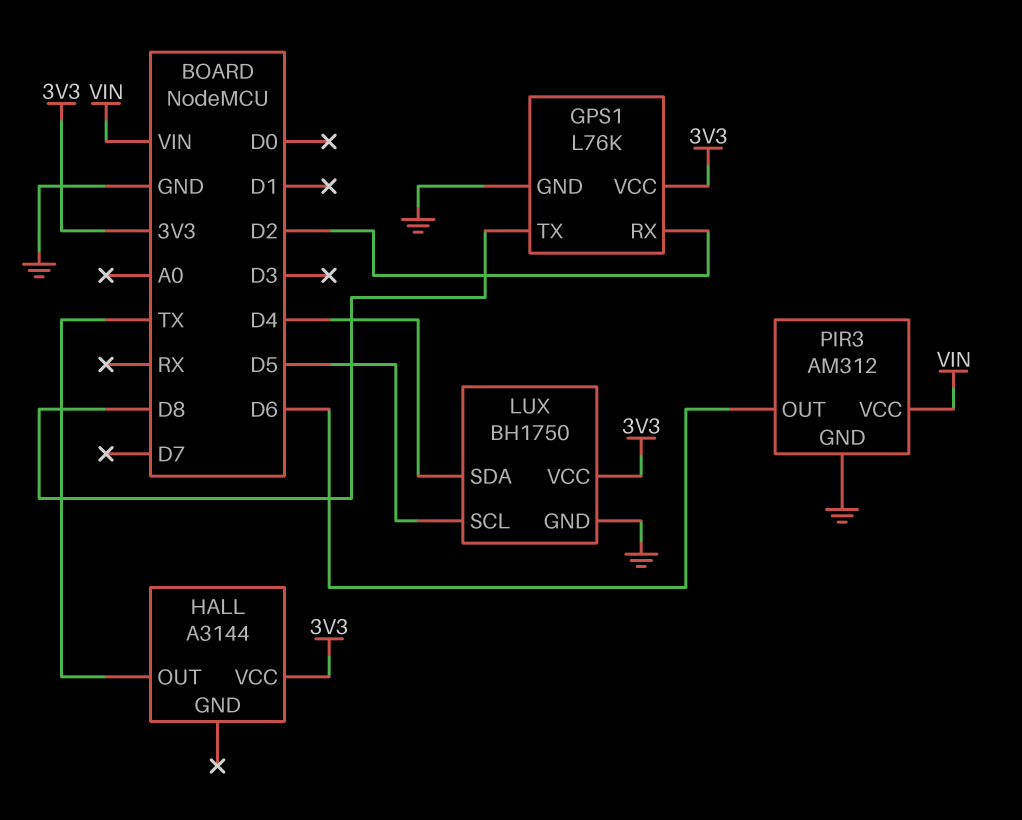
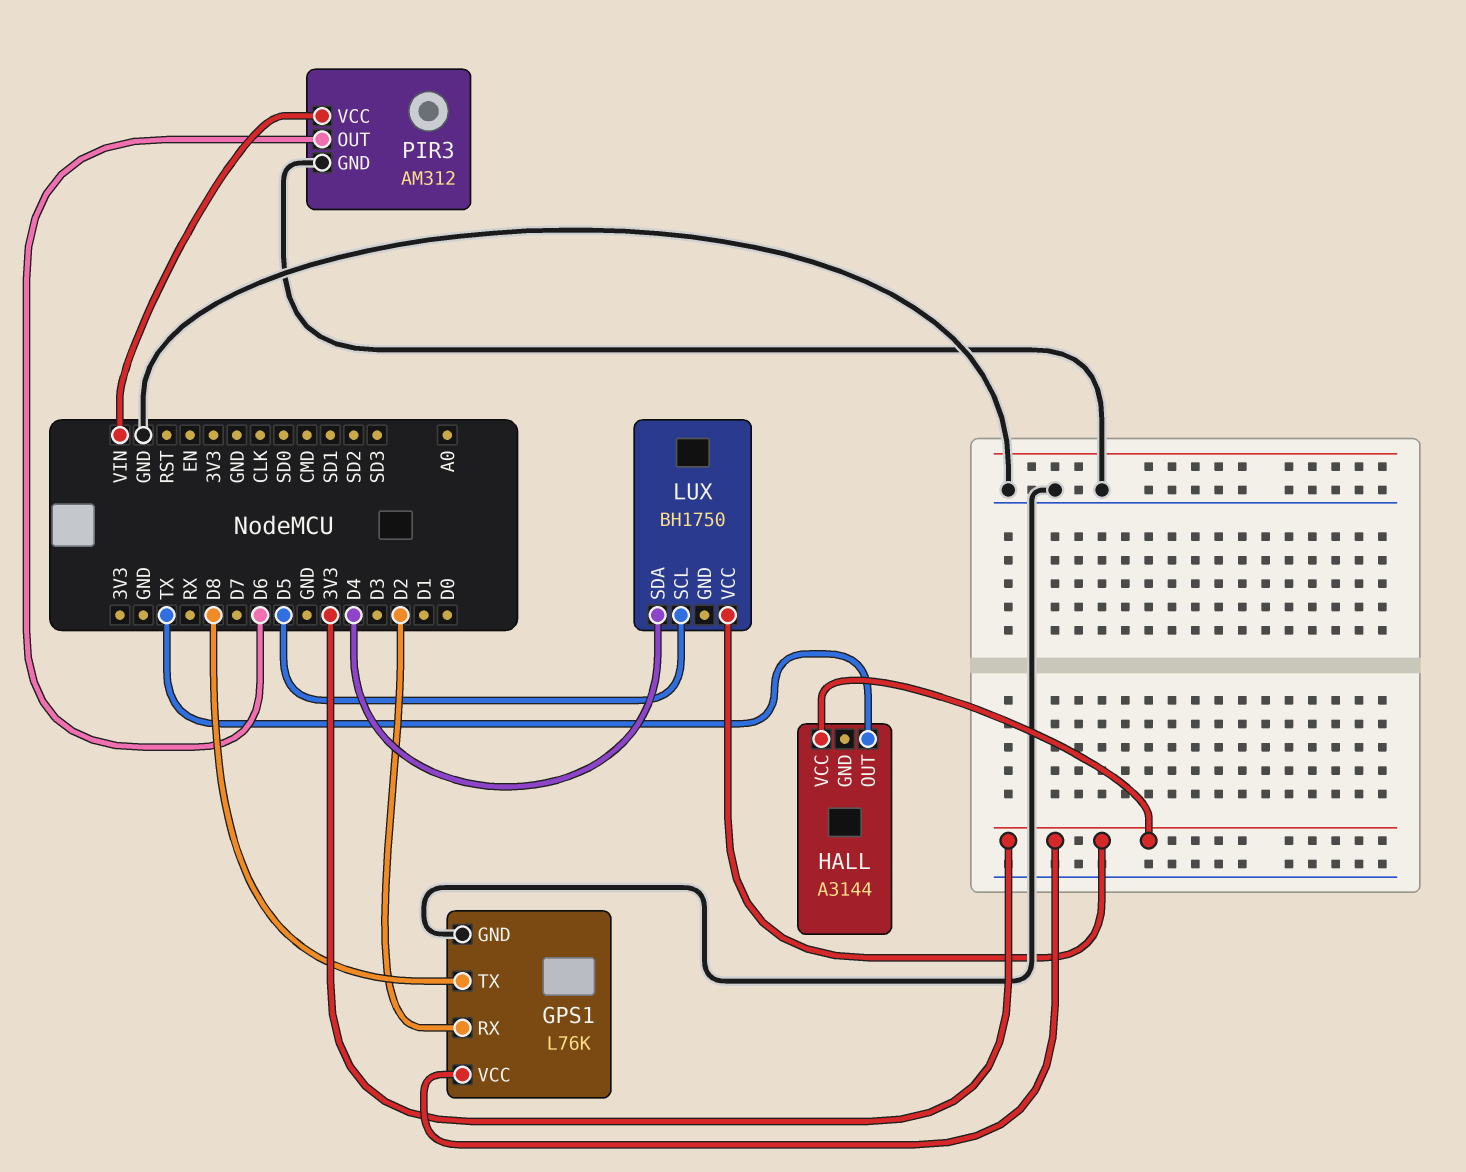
LUX pin GND: GND -> none

